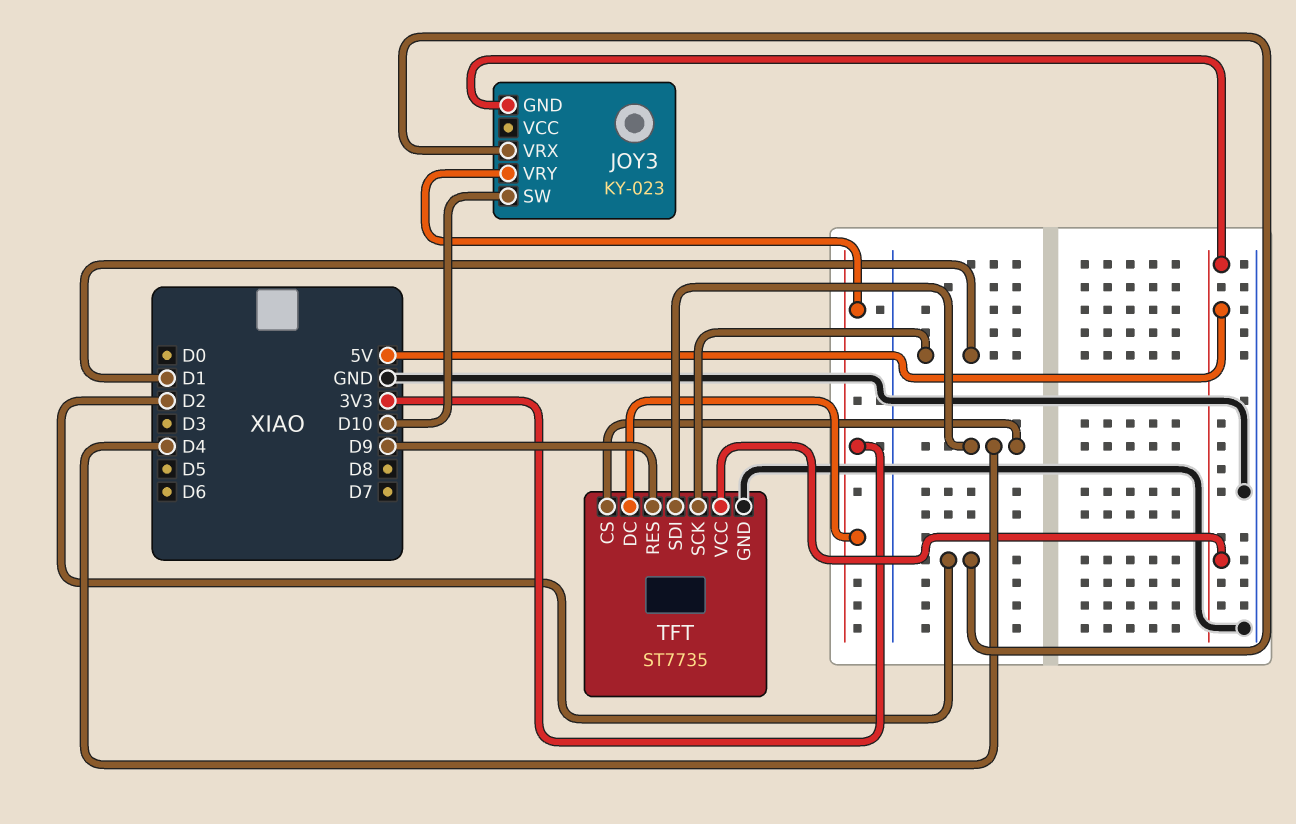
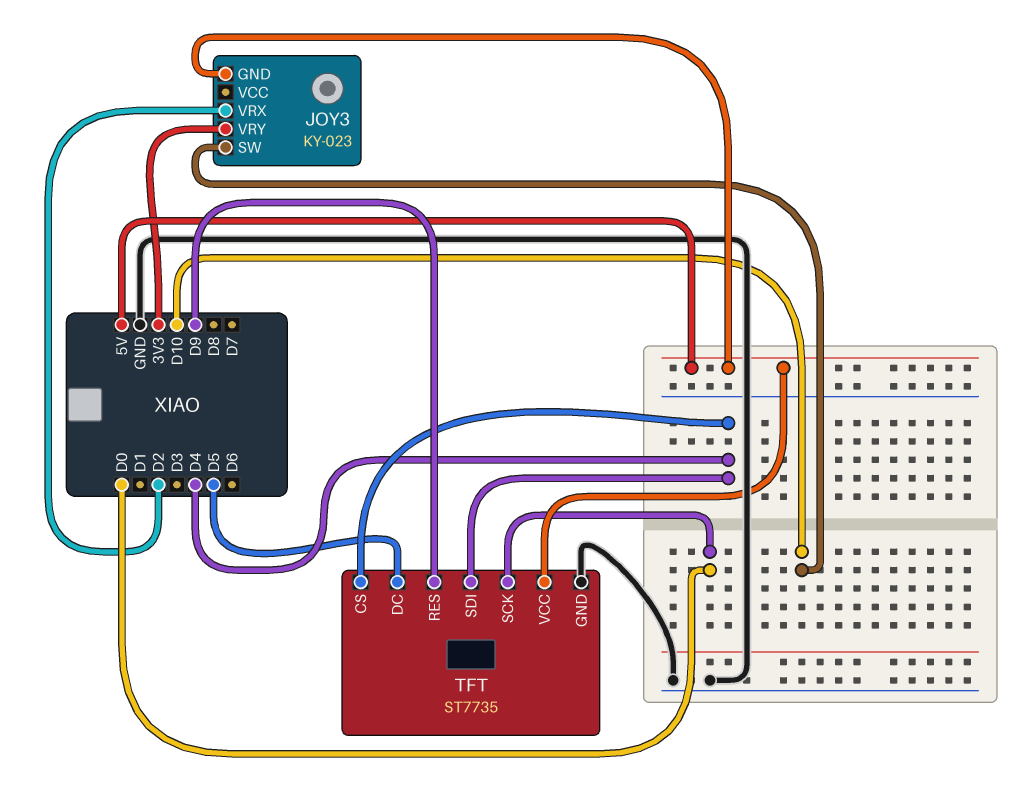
TFT pin DC: 3V3 -> D5
TFT pin SCK: D1 -> D0

